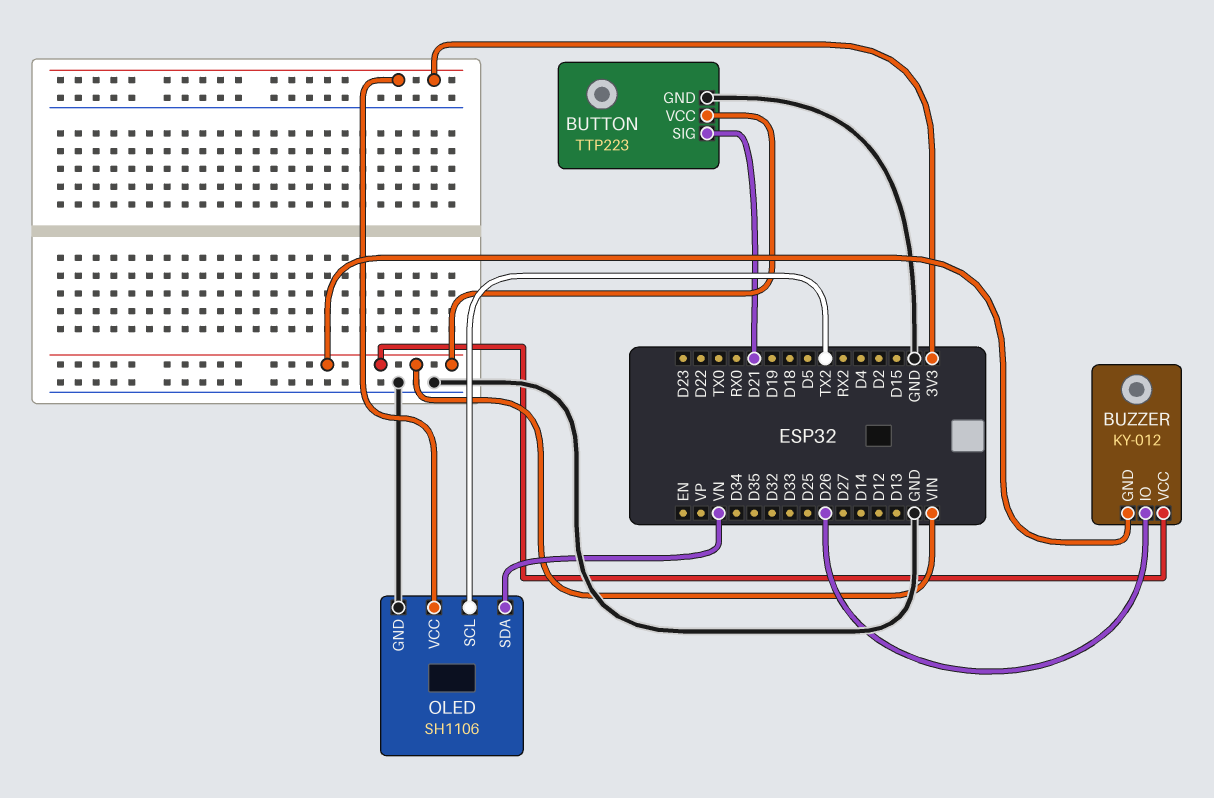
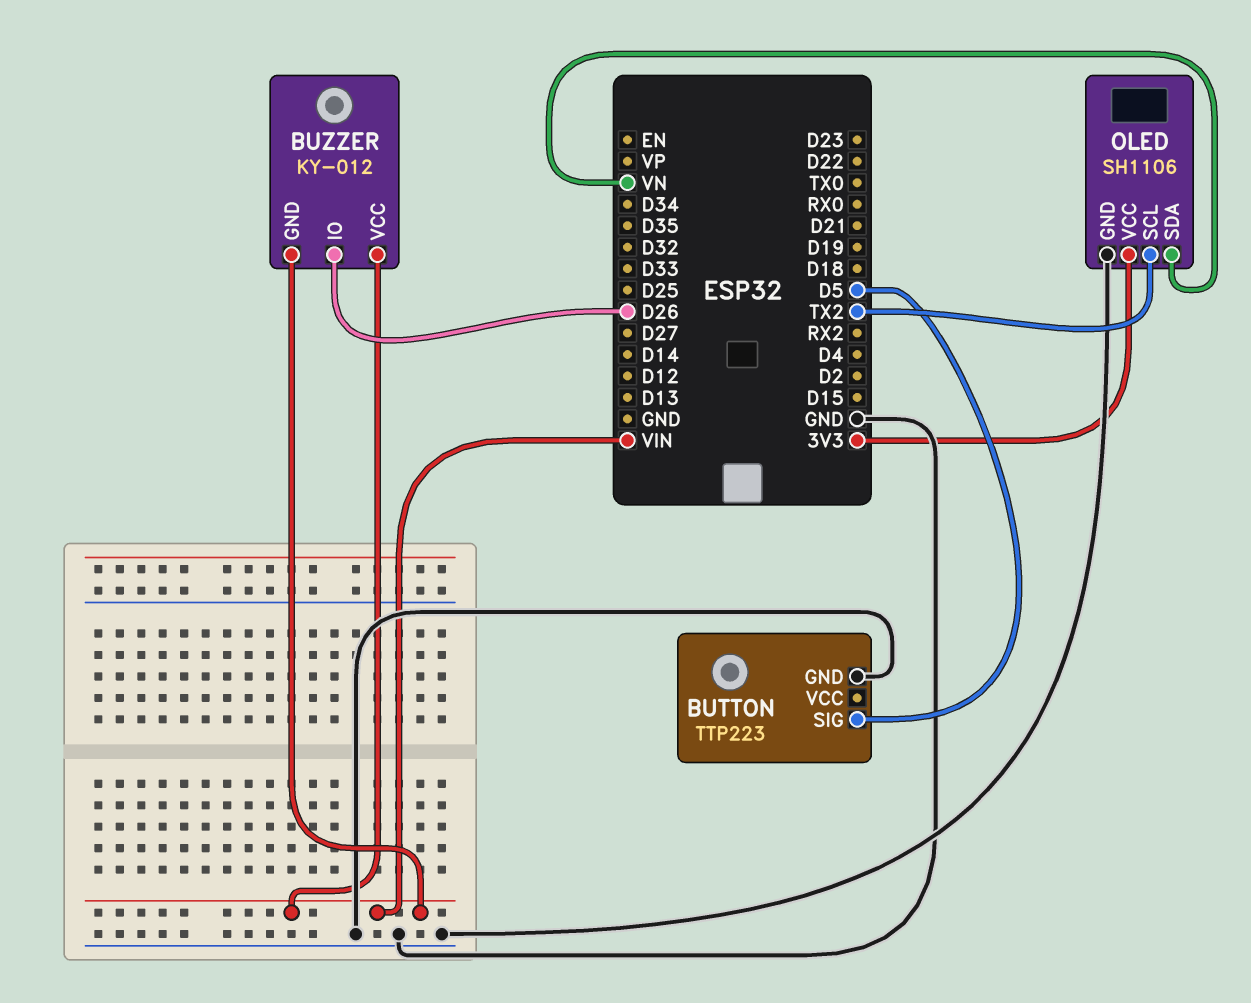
BUTTON pin SIG: D21 -> D5
BUTTON pin VCC: VIN -> none

